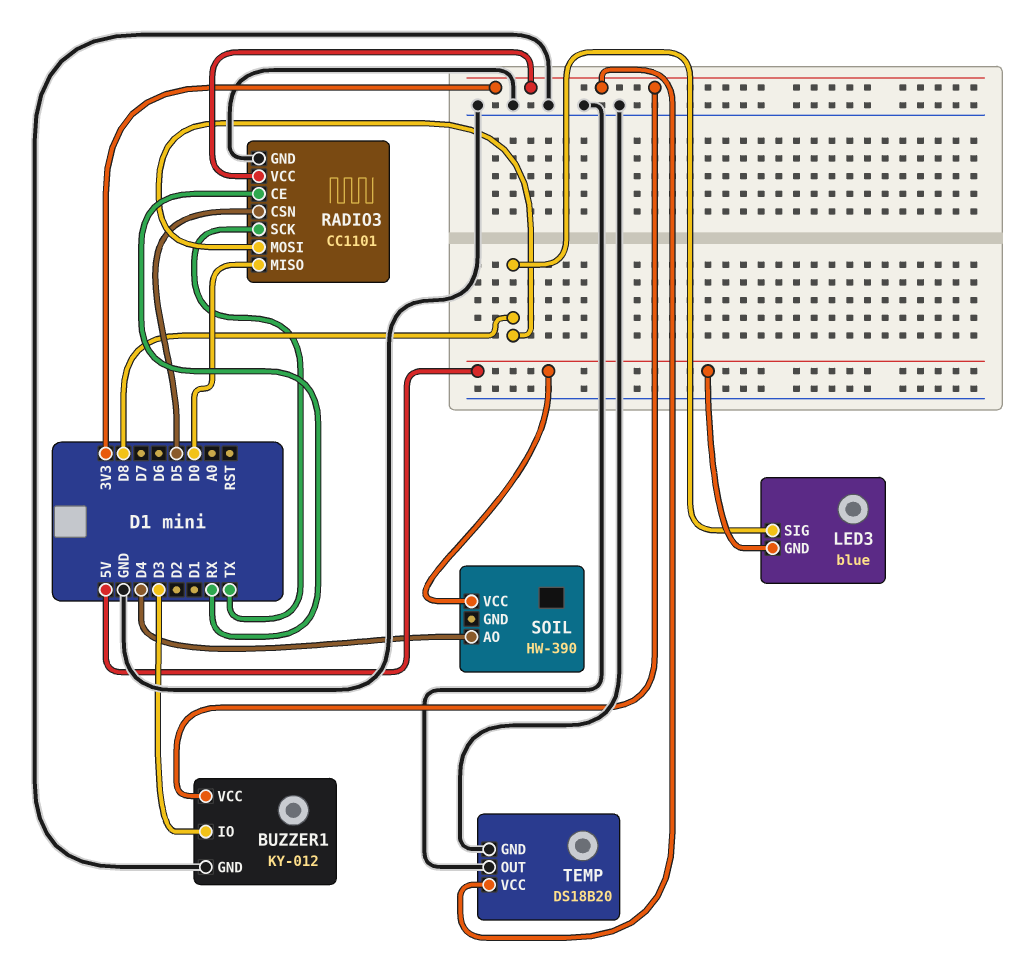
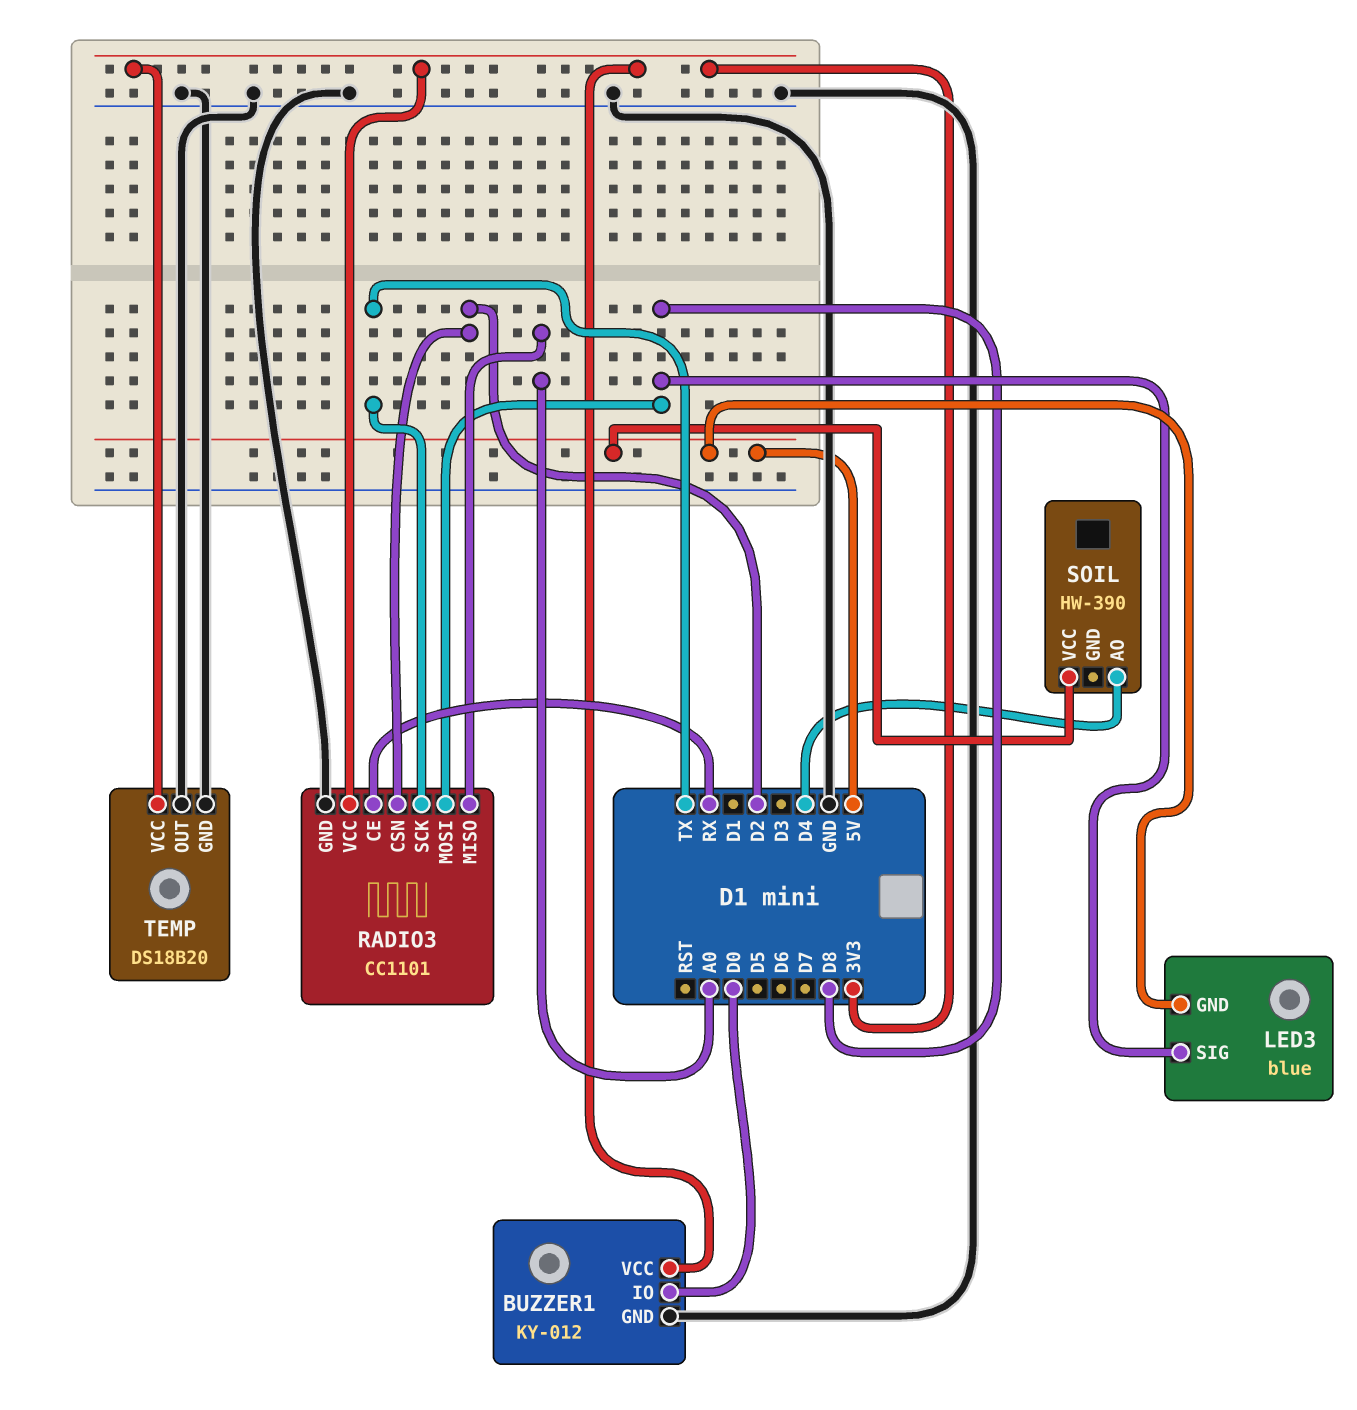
BUZZER1 pin IO: D3 -> D0
RADIO3 pin CSN: D5 -> D2
RADIO3 pin MISO: D0 -> A0

